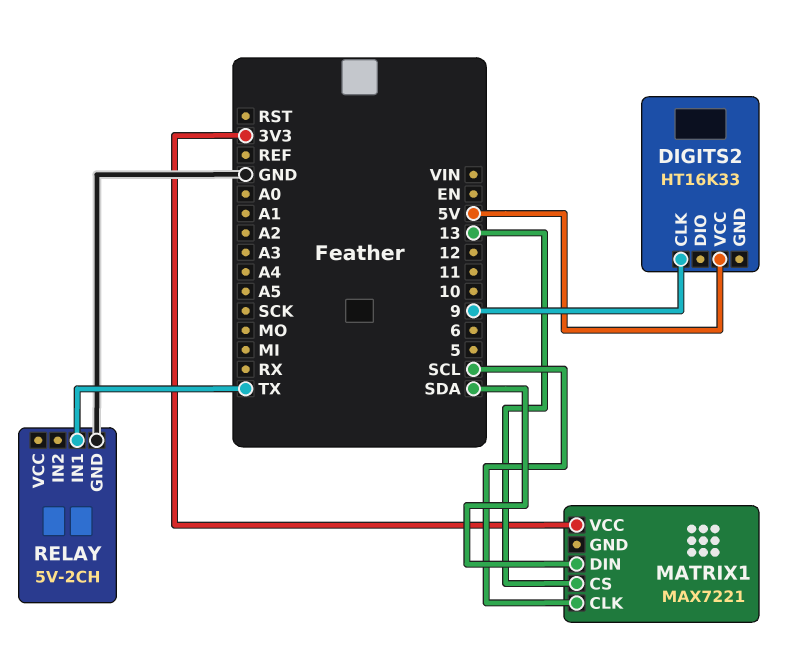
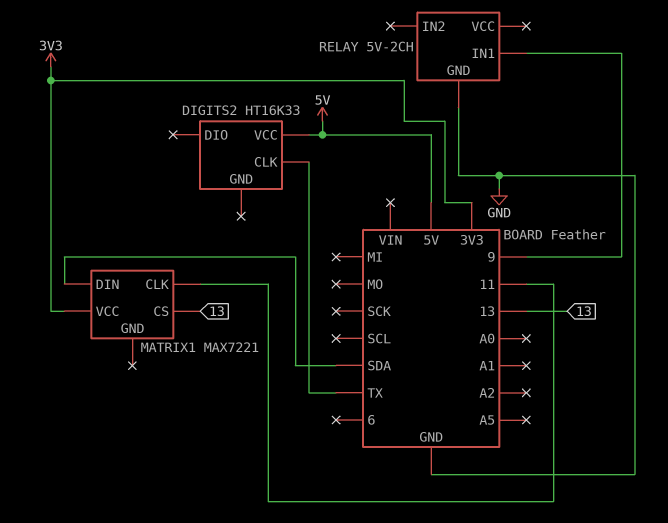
DIGITS2 pin CLK: 9 -> TX
MATRIX1 pin CLK: SCL -> 11
RELAY pin IN1: TX -> 9

